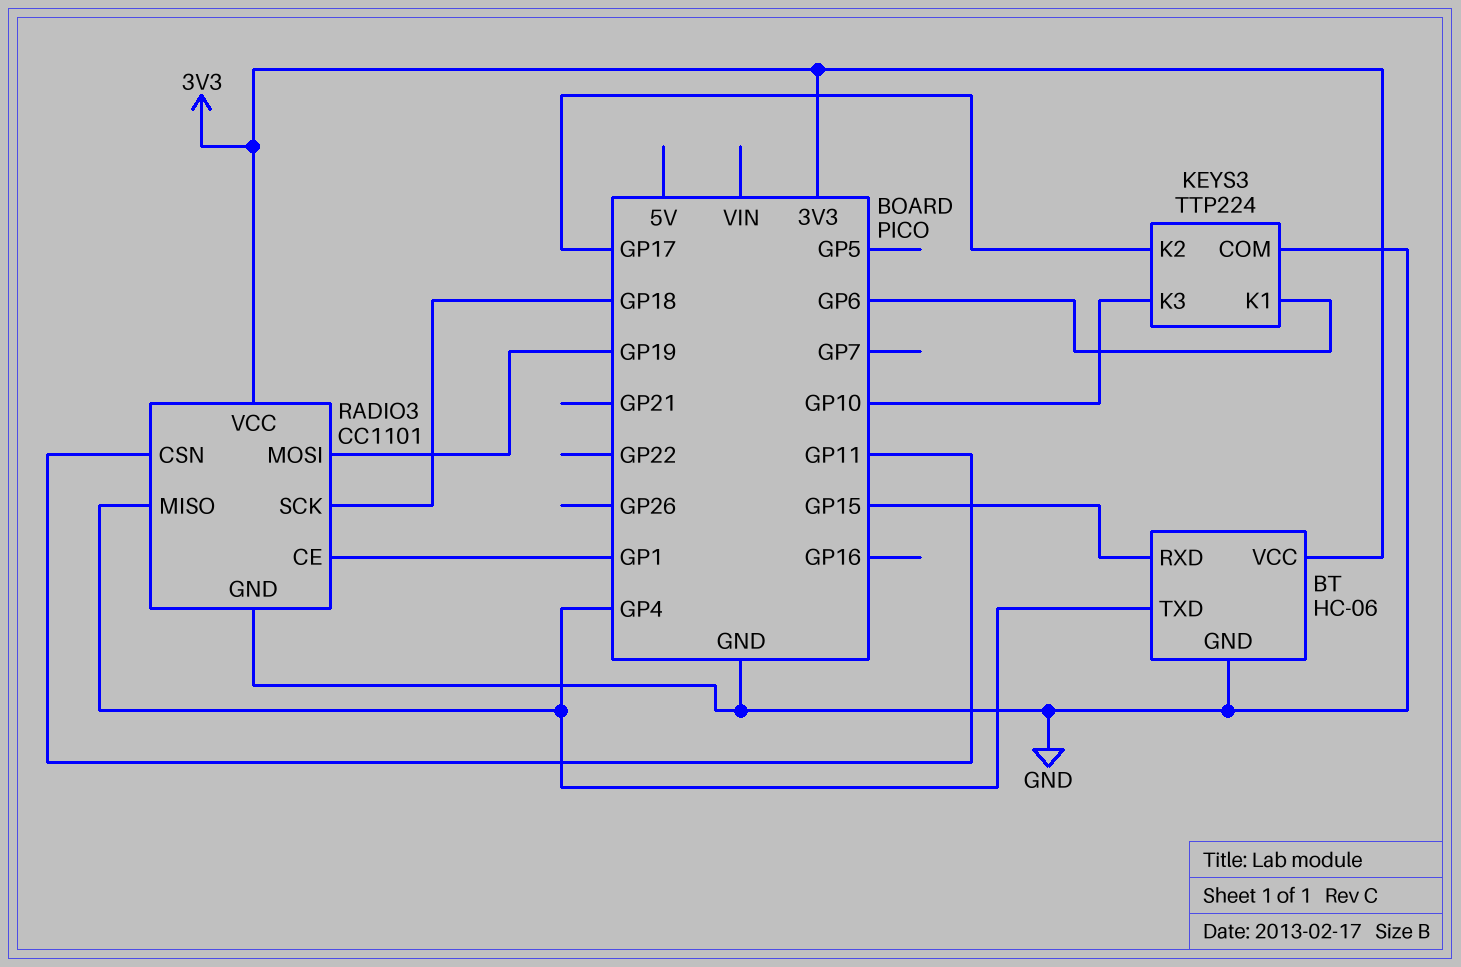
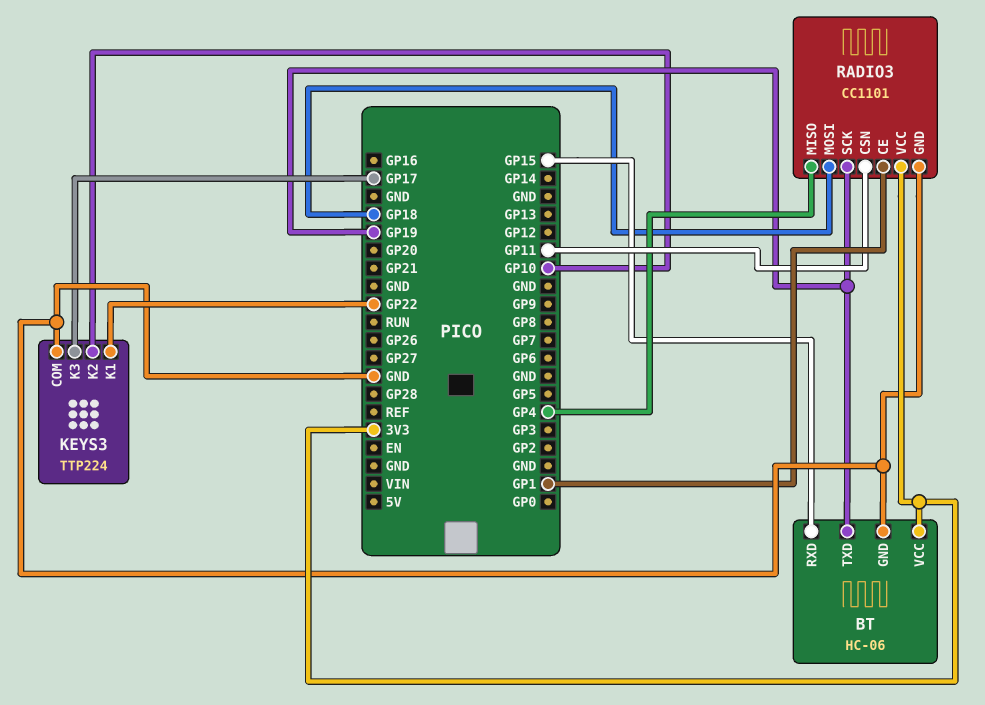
BT pin TXD: GP4 -> GP19
KEYS3 pin K1: GP6 -> GP22
KEYS3 pin K2: GP17 -> GP10
KEYS3 pin K3: GP10 -> GP17
RADIO3 pin MOSI: GP19 -> GP18
RADIO3 pin SCK: GP18 -> GP19

